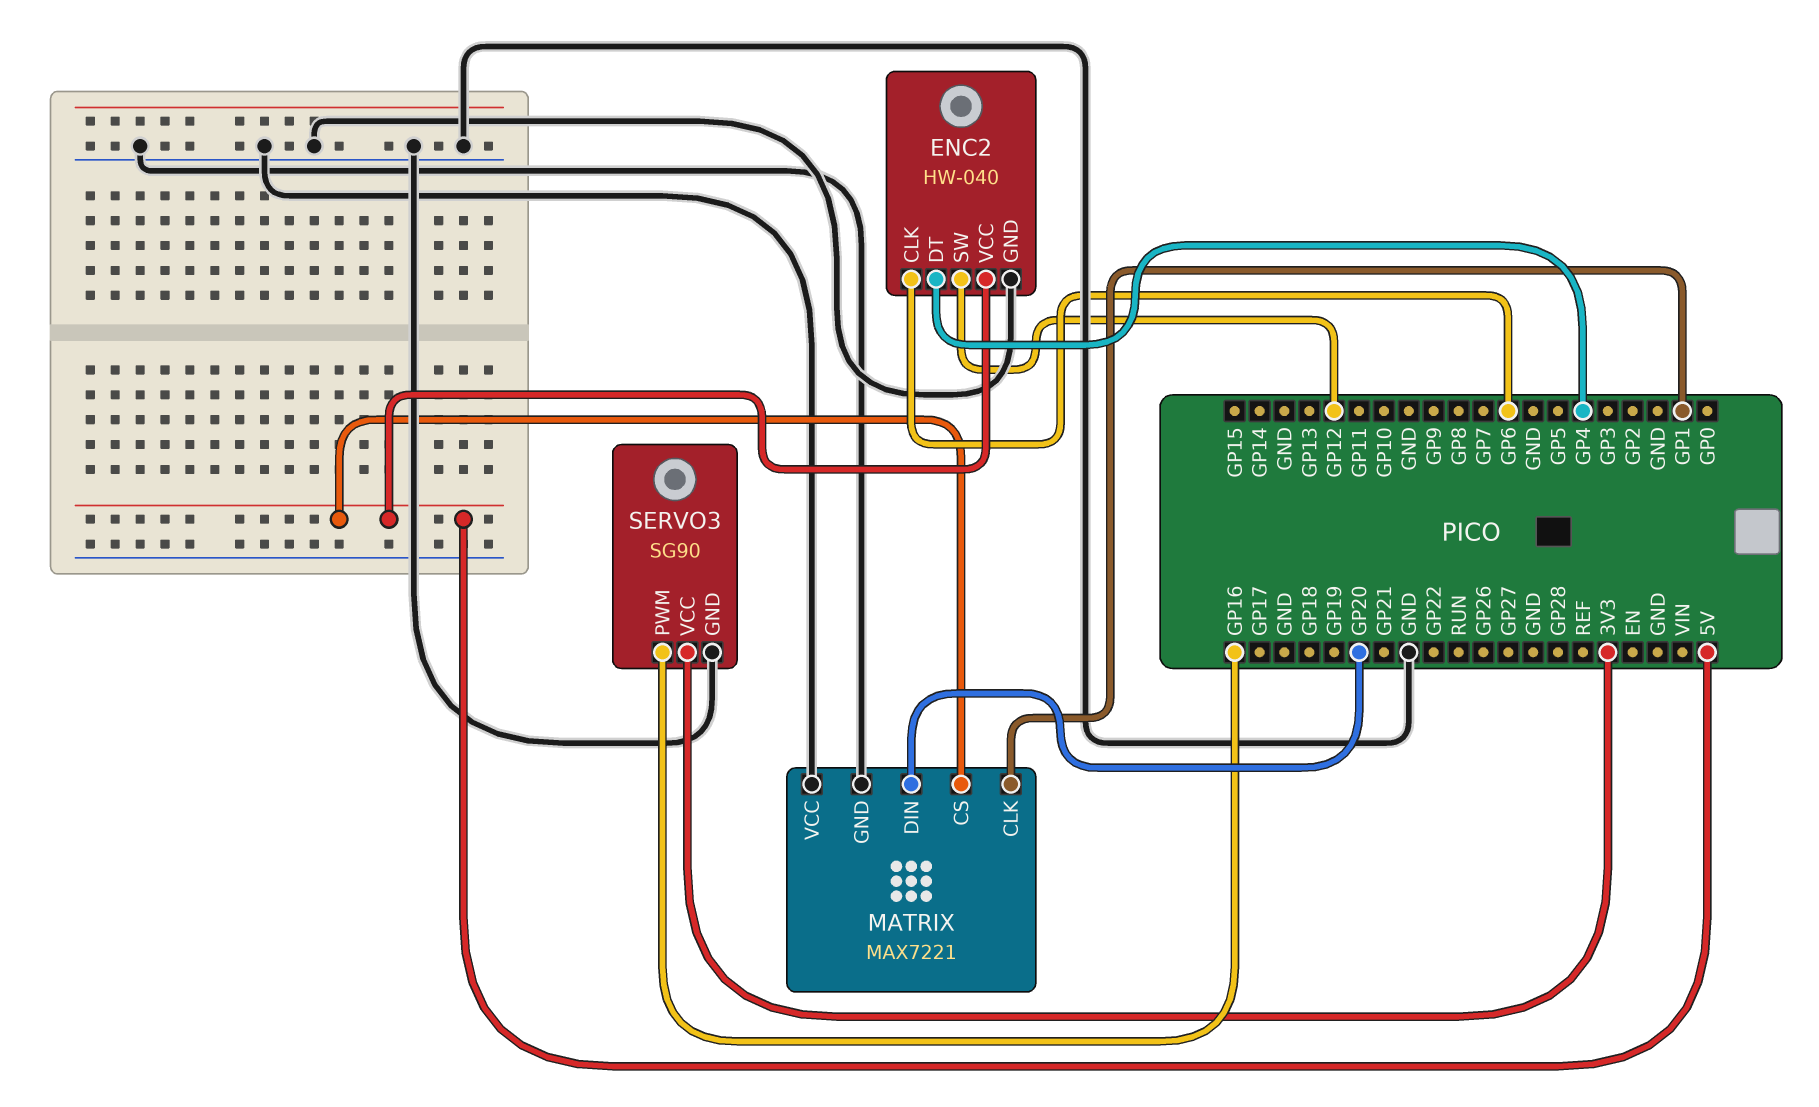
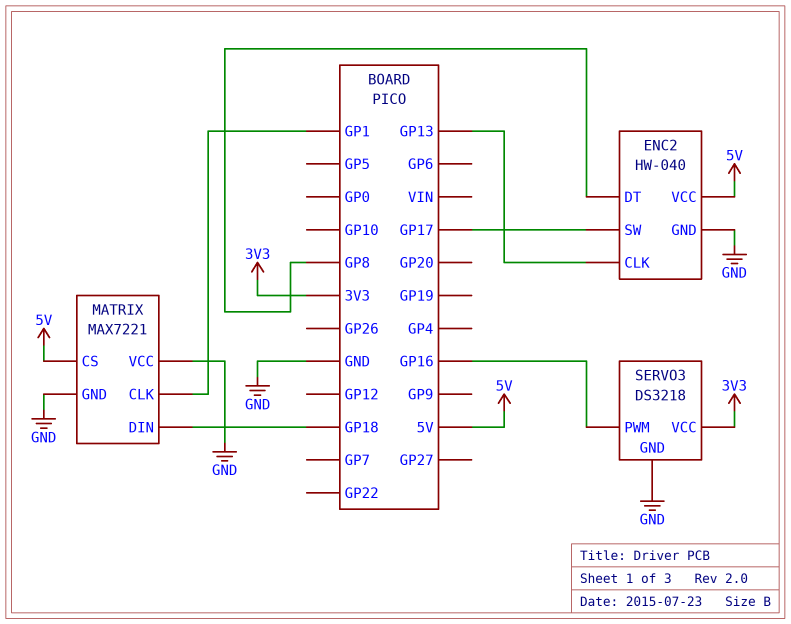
ENC2 pin CLK: GP6 -> GP13
ENC2 pin DT: GP4 -> GP8
ENC2 pin SW: GP12 -> GP17
MATRIX pin DIN: GP20 -> GP18
SERVO3: SG90 -> DS3218

